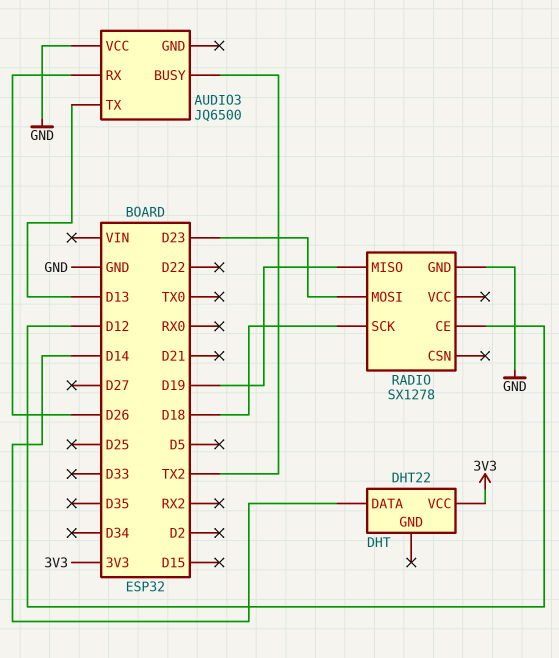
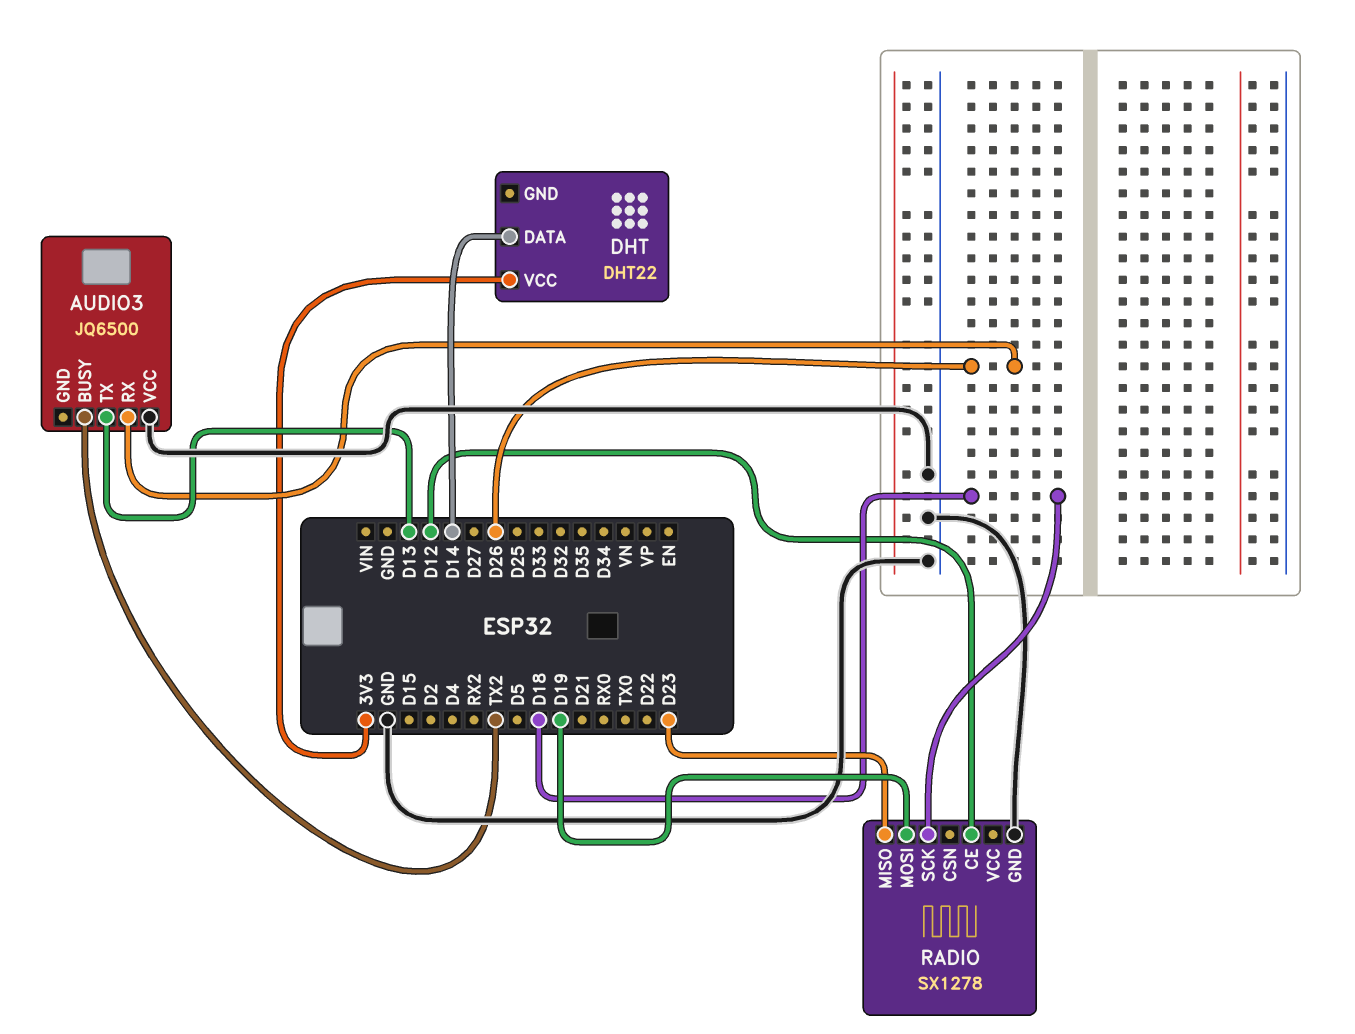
RADIO pin MISO: D19 -> D23
RADIO pin MOSI: D23 -> D19

